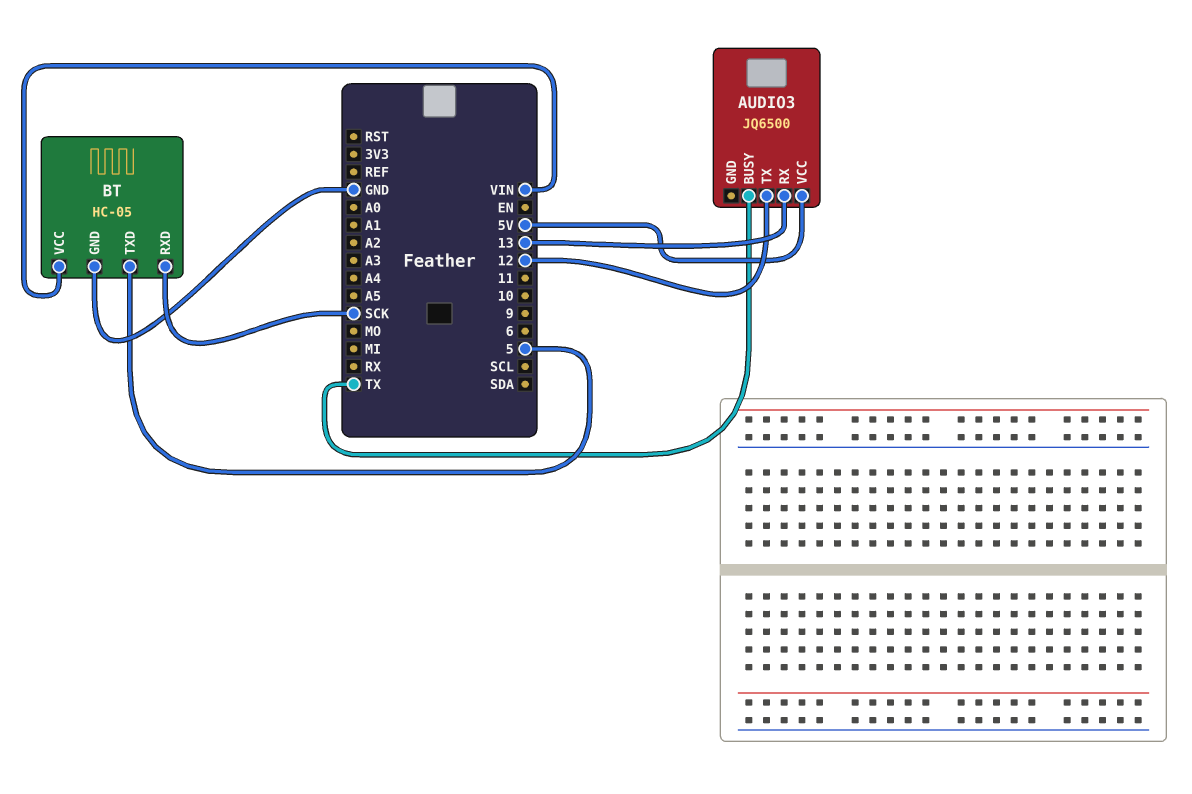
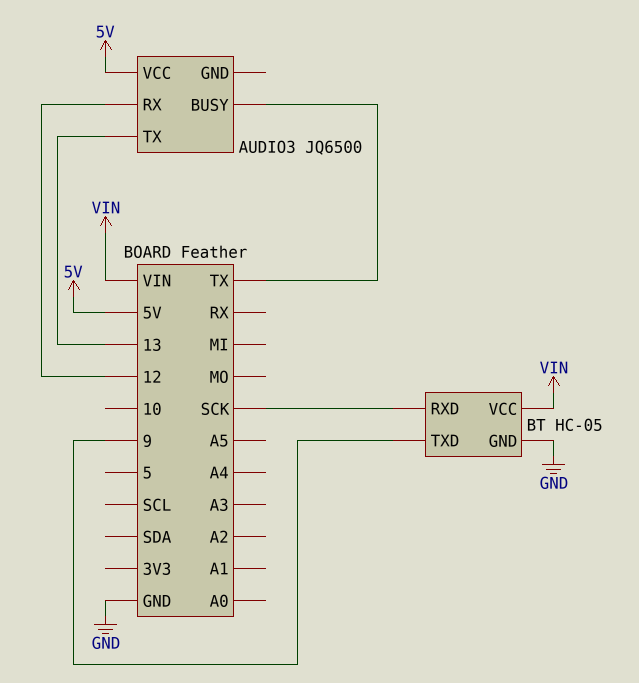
AUDIO3 pin RX: 13 -> 12
AUDIO3 pin TX: 12 -> 13
BT pin TXD: 5 -> 9

